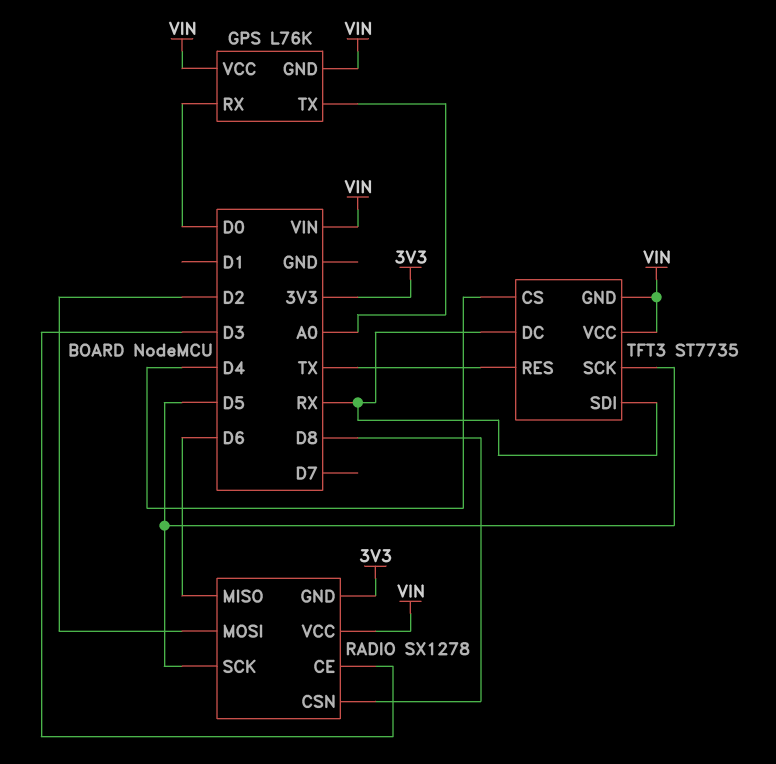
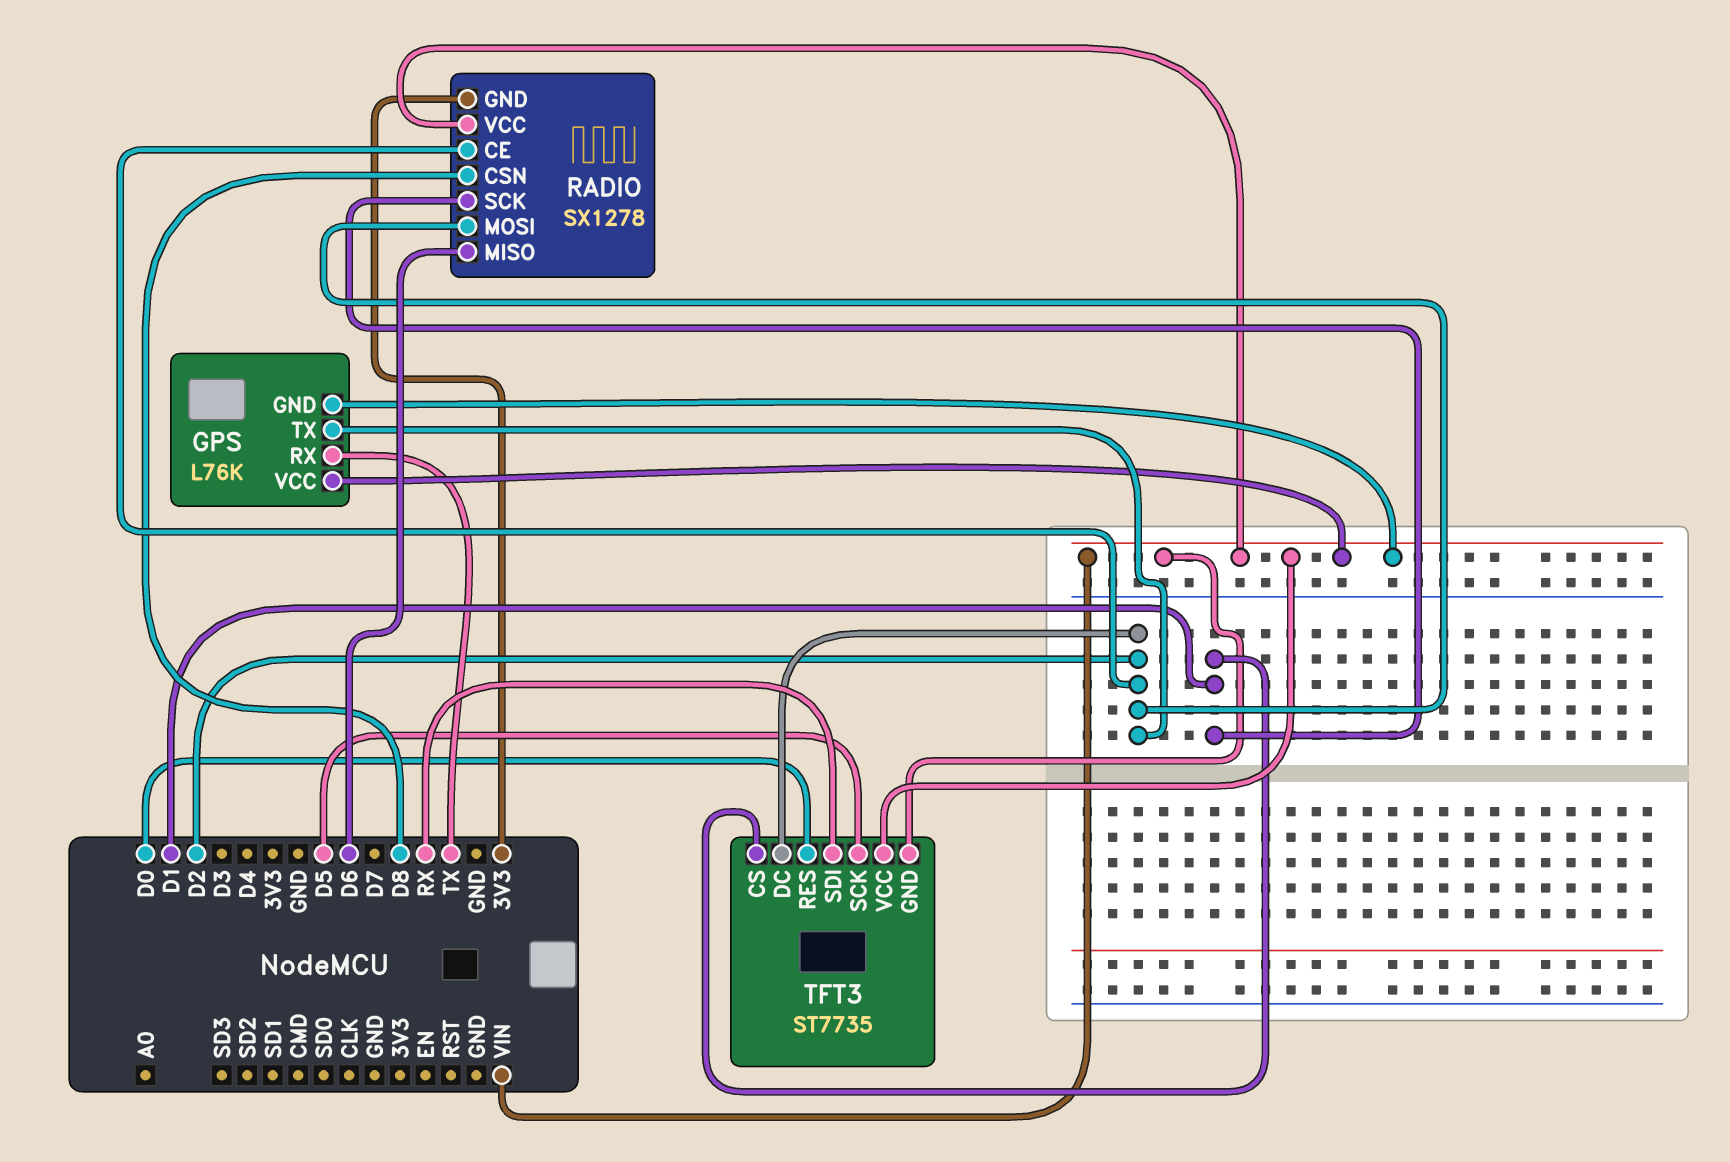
GPS pin RX: D0 -> TX
GPS pin TX: A0 -> D2
RADIO pin CE: D3 -> D2
RADIO pin SCK: D5 -> D1
TFT3 pin CS: D4 -> D1
TFT3 pin DC: RX -> D2
TFT3 pin RES: TX -> D0

